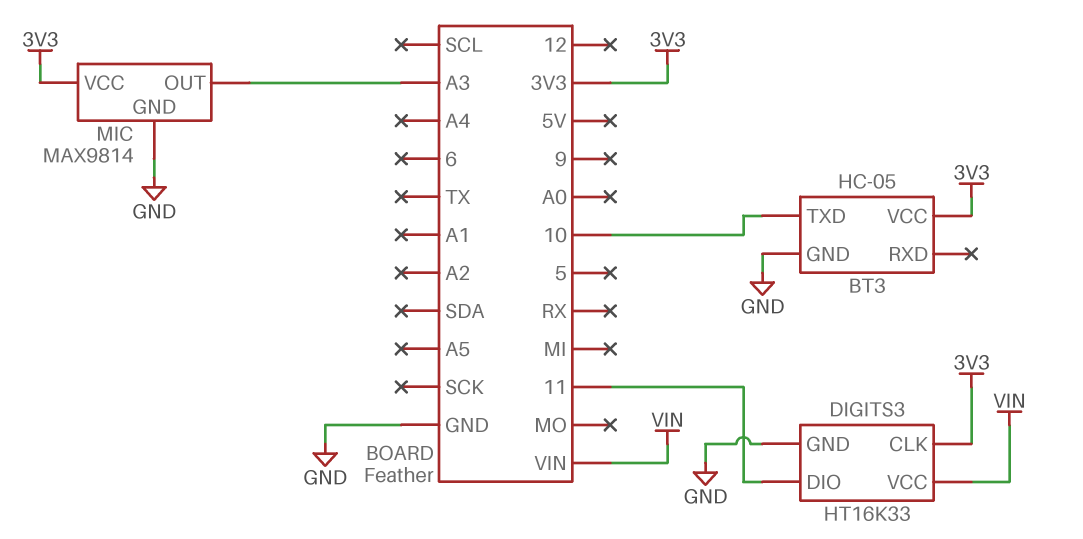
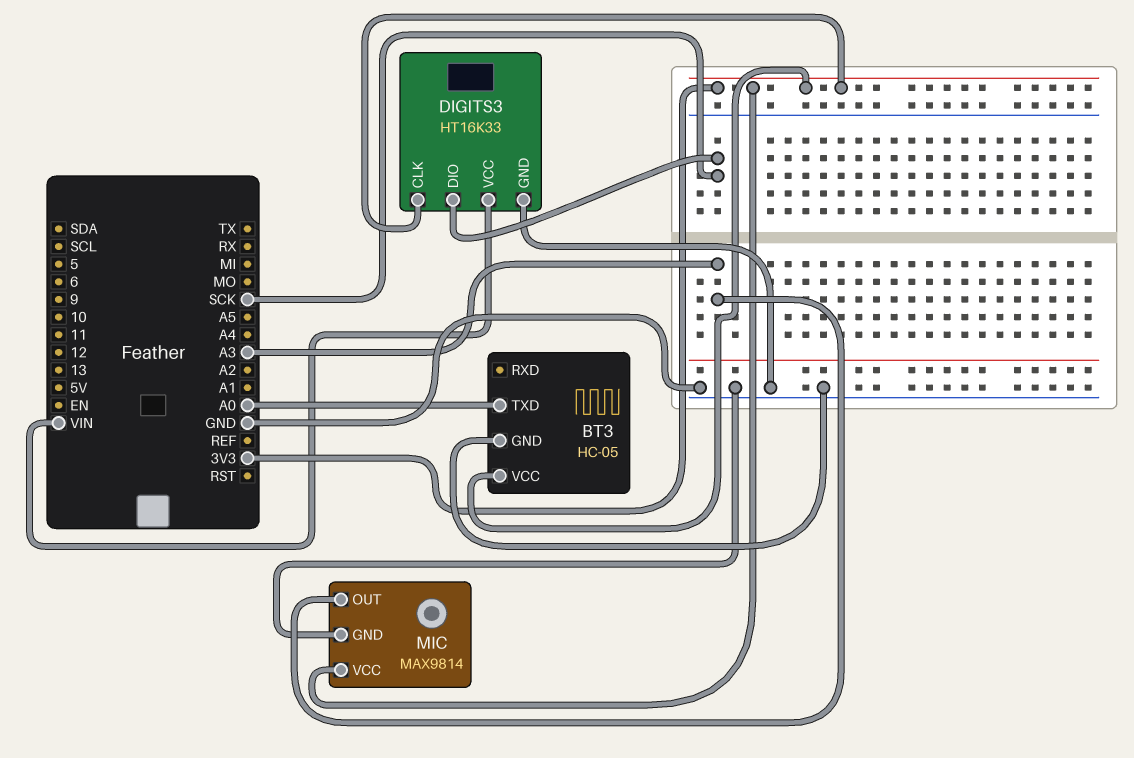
BT3 pin TXD: 10 -> A0
DIGITS3 pin DIO: 11 -> SCK

